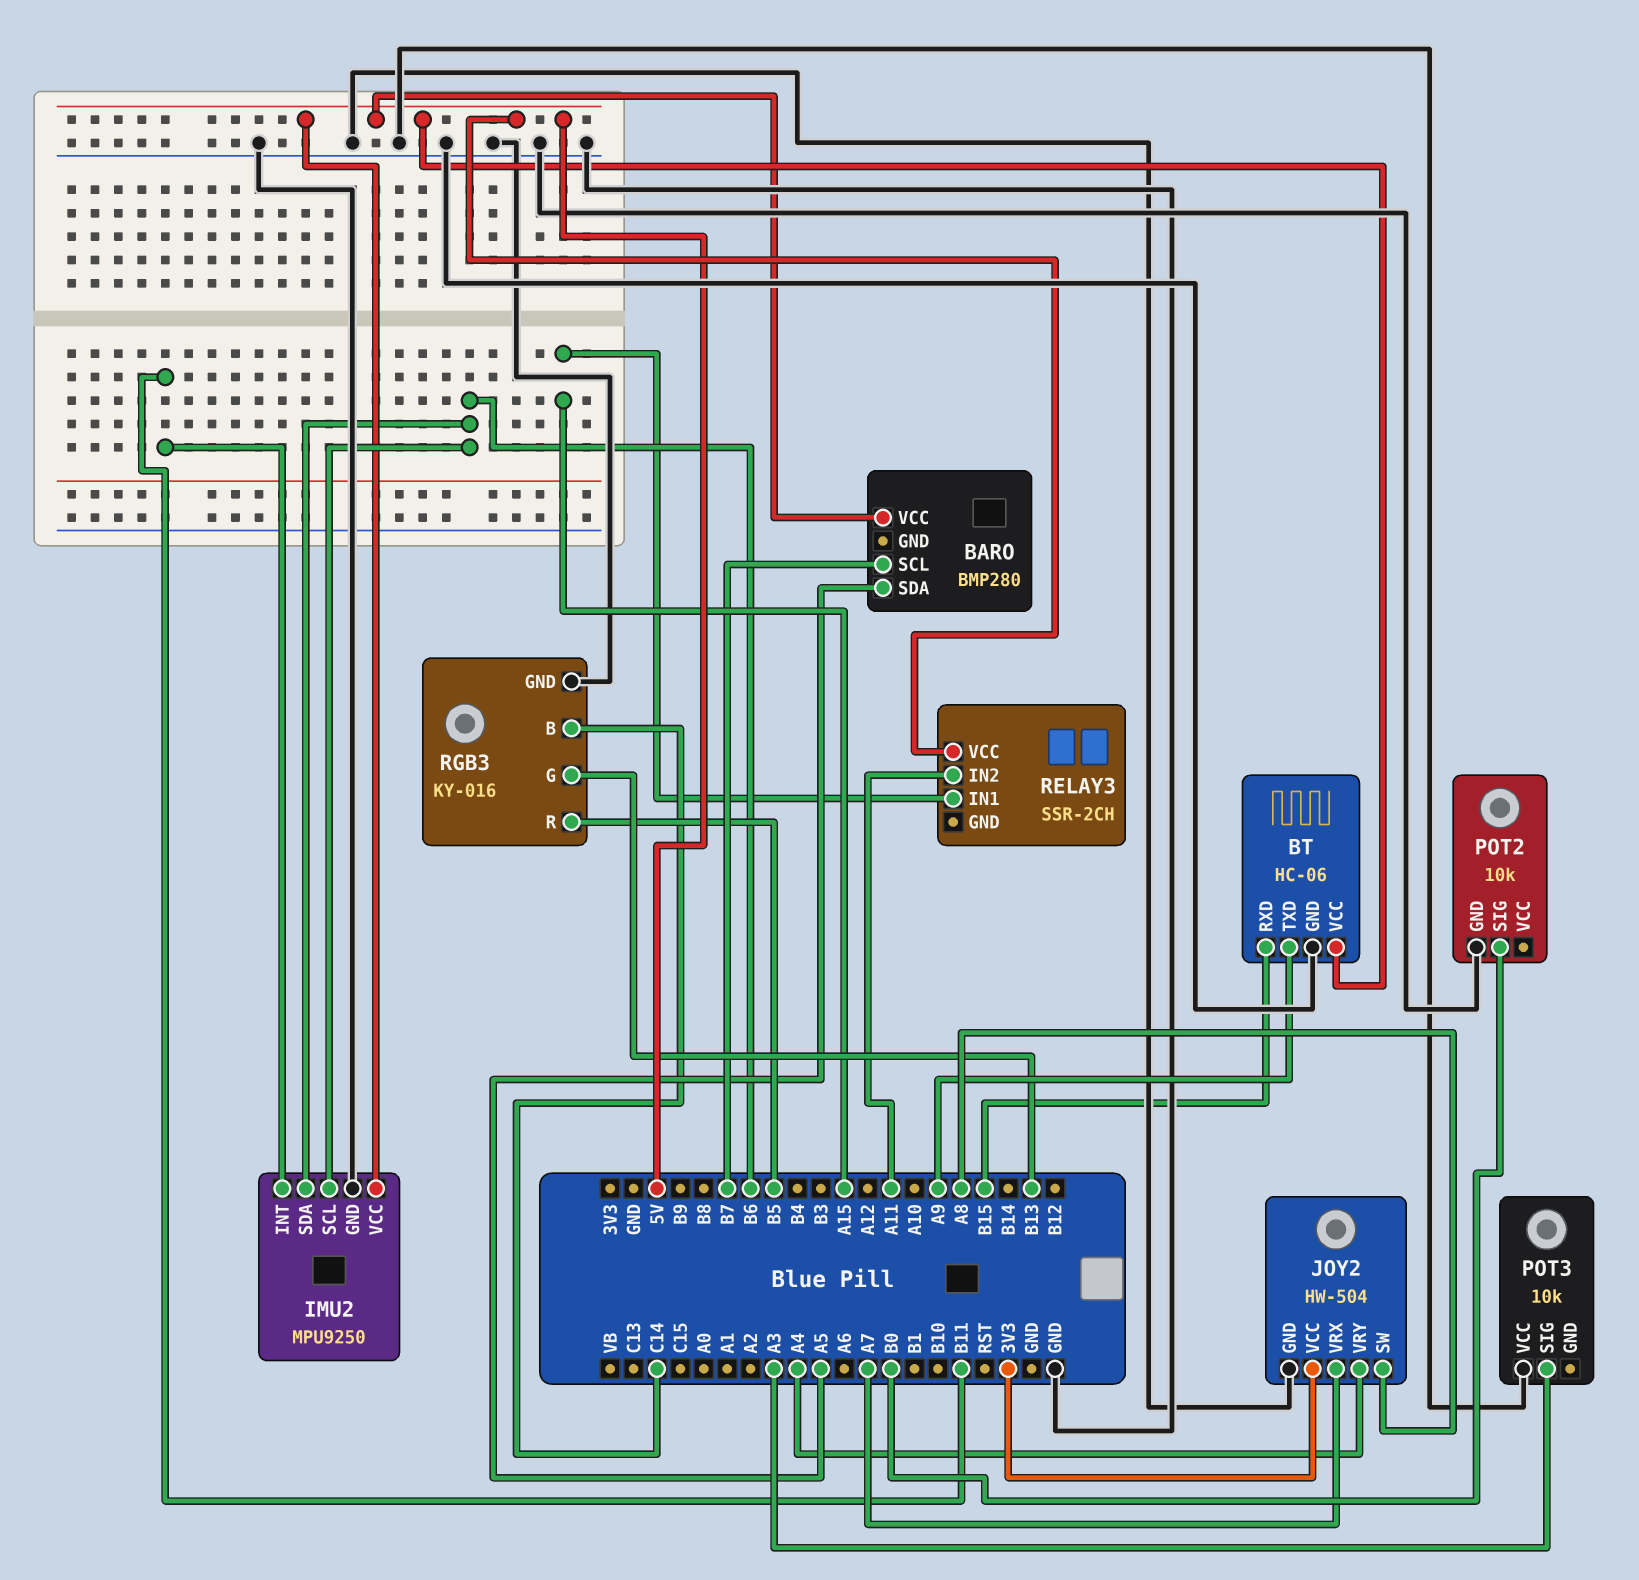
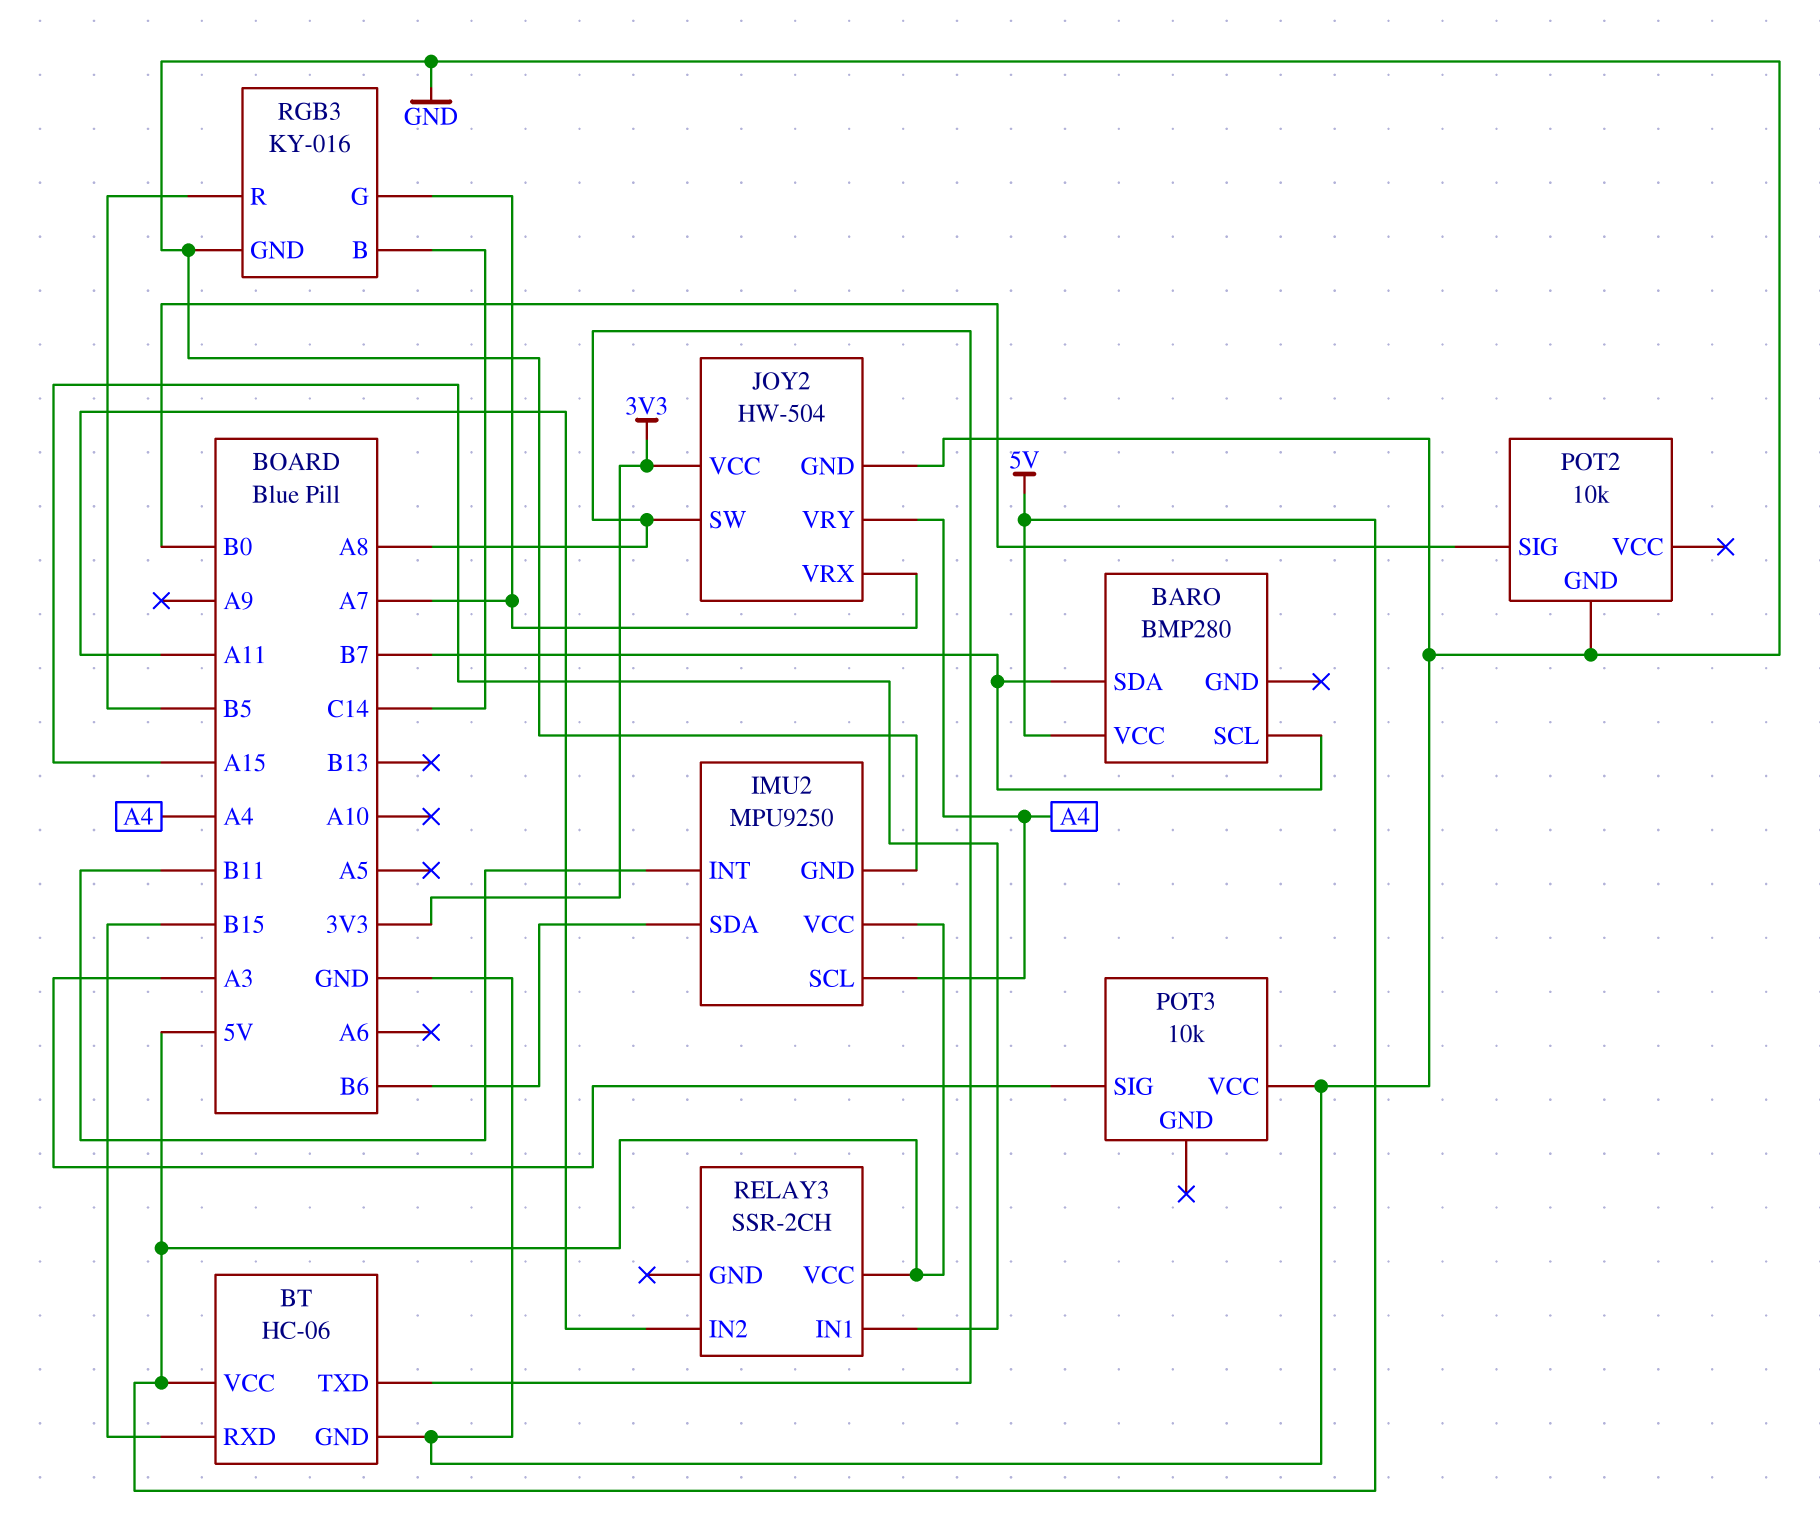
BARO pin SDA: A5 -> B7
BT pin TXD: A9 -> A8
IMU2 pin SCL: B6 -> A4
RGB3 pin G: B13 -> A7

